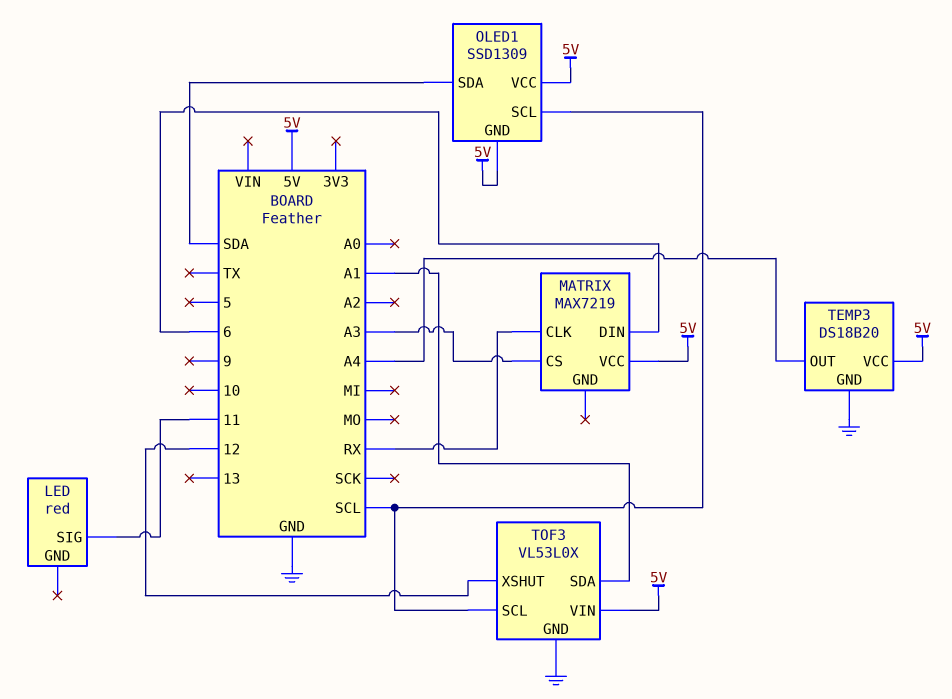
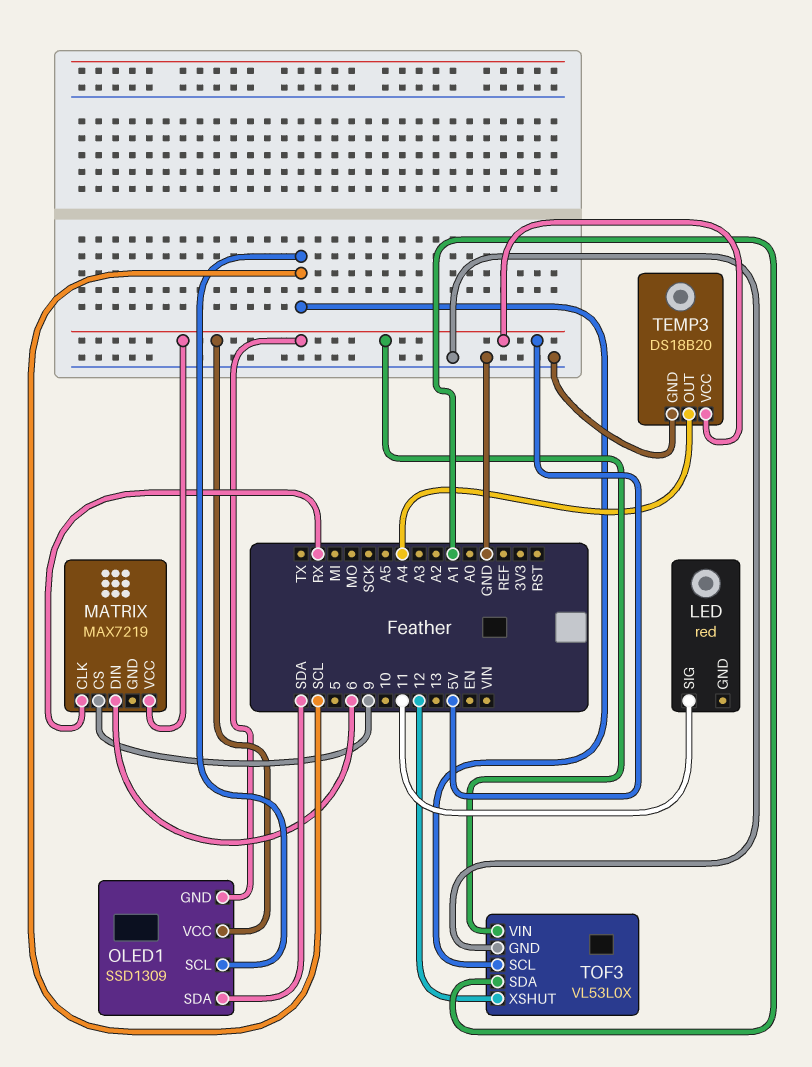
MATRIX pin CS: A3 -> 9

